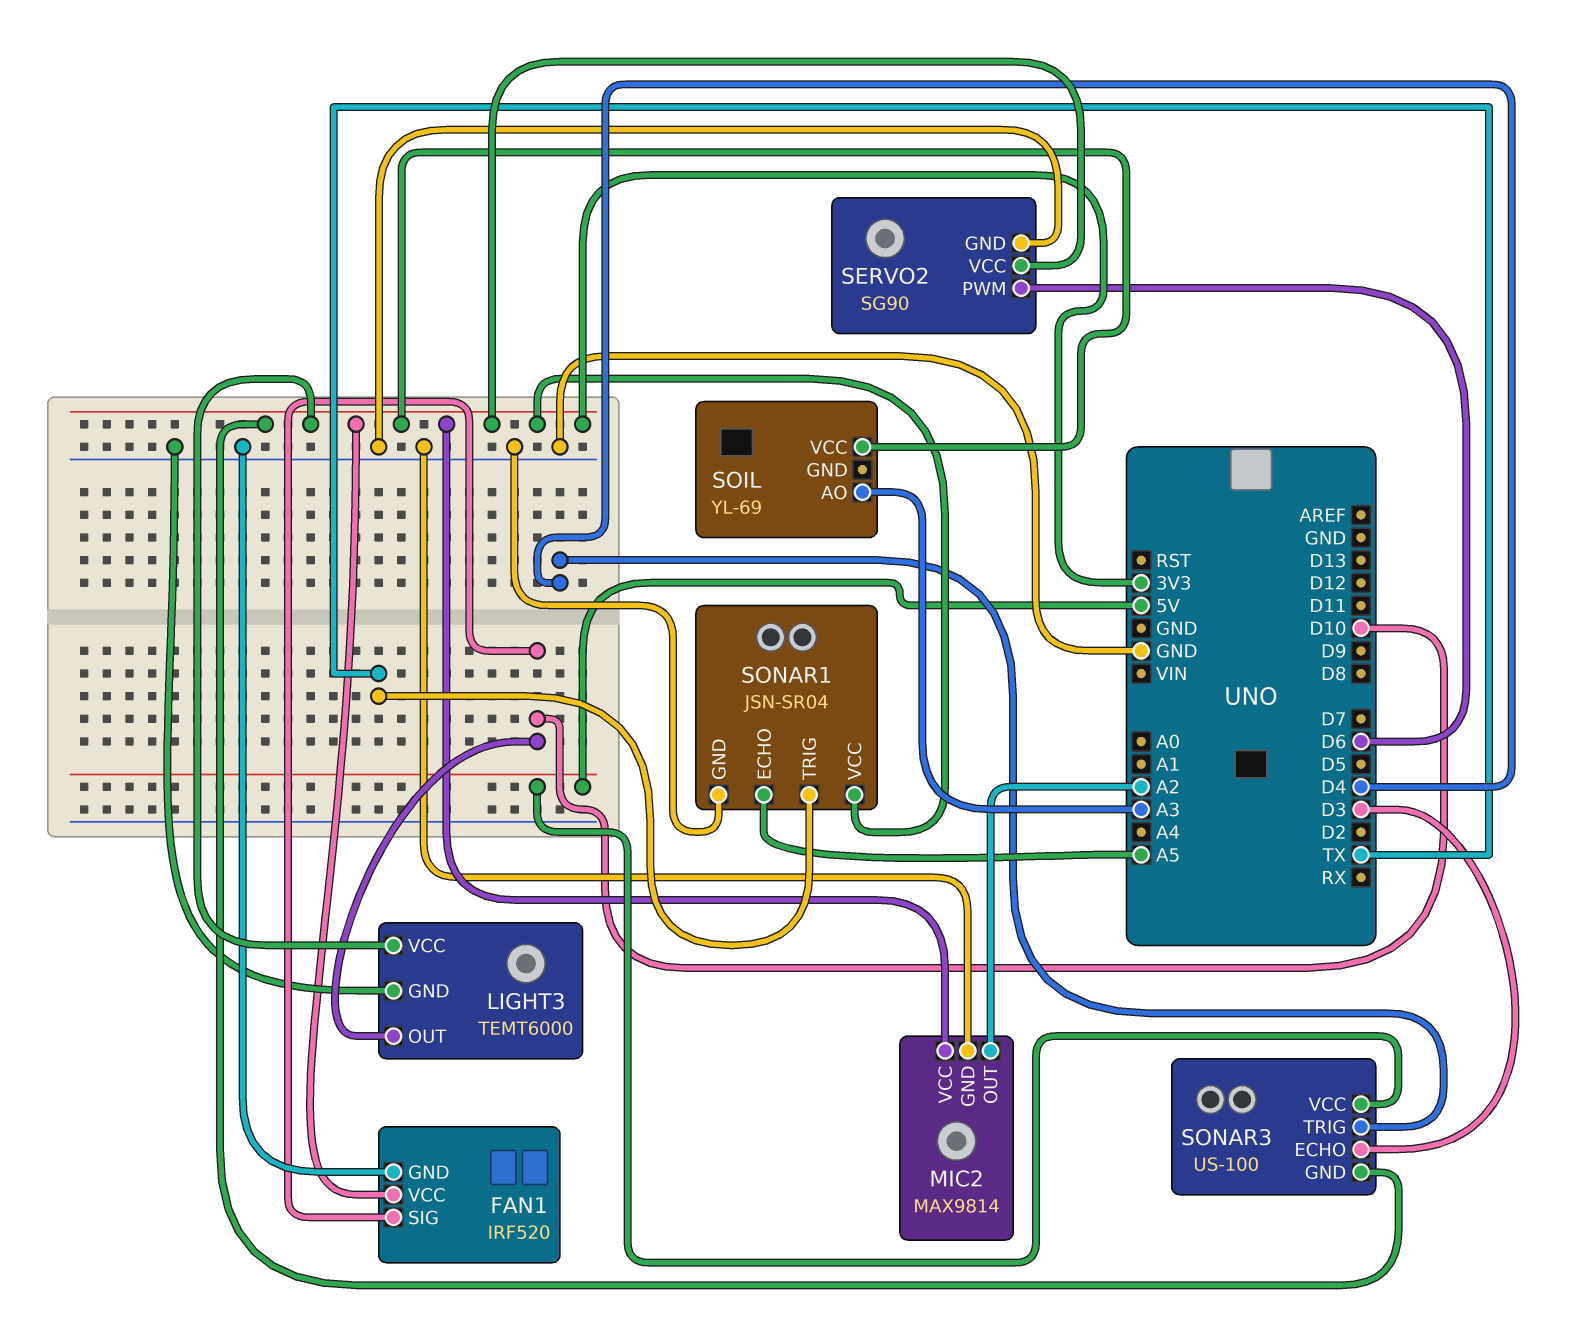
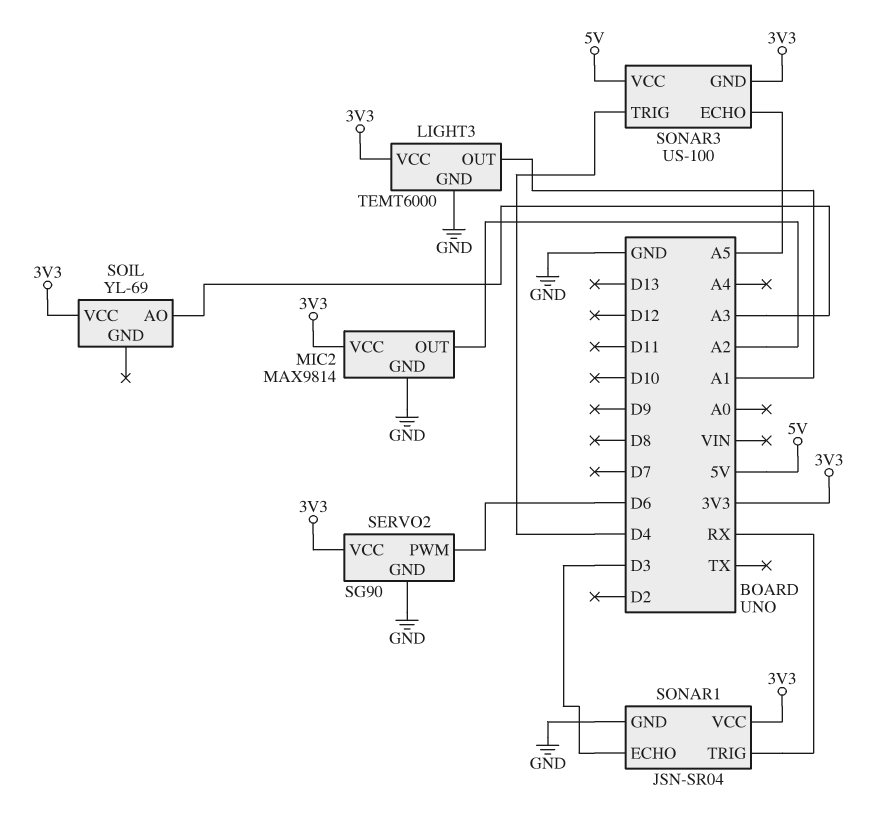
FAN1: IRF520 -> none
FAN1 pin GND: GND -> none
FAN1 pin SIG: D10 -> none
FAN1 pin VCC: 3V3 -> none
LIGHT3 pin OUT: D10 -> A1
SONAR1 pin ECHO: A5 -> D3
SONAR1 pin TRIG: TX -> RX
SONAR3 pin ECHO: D3 -> A5

